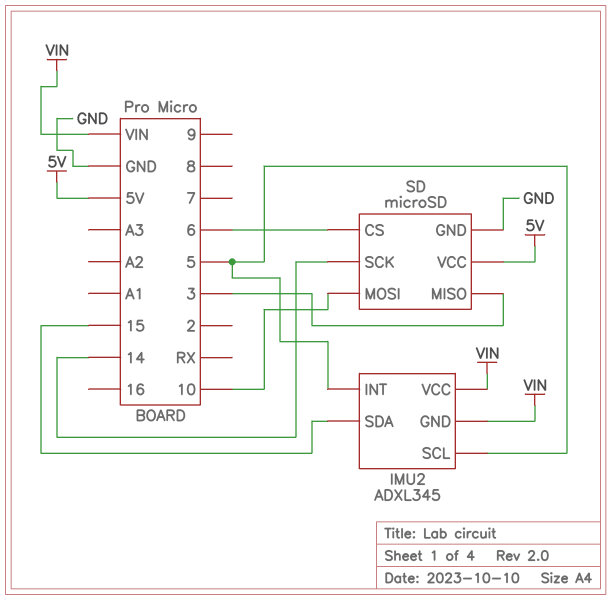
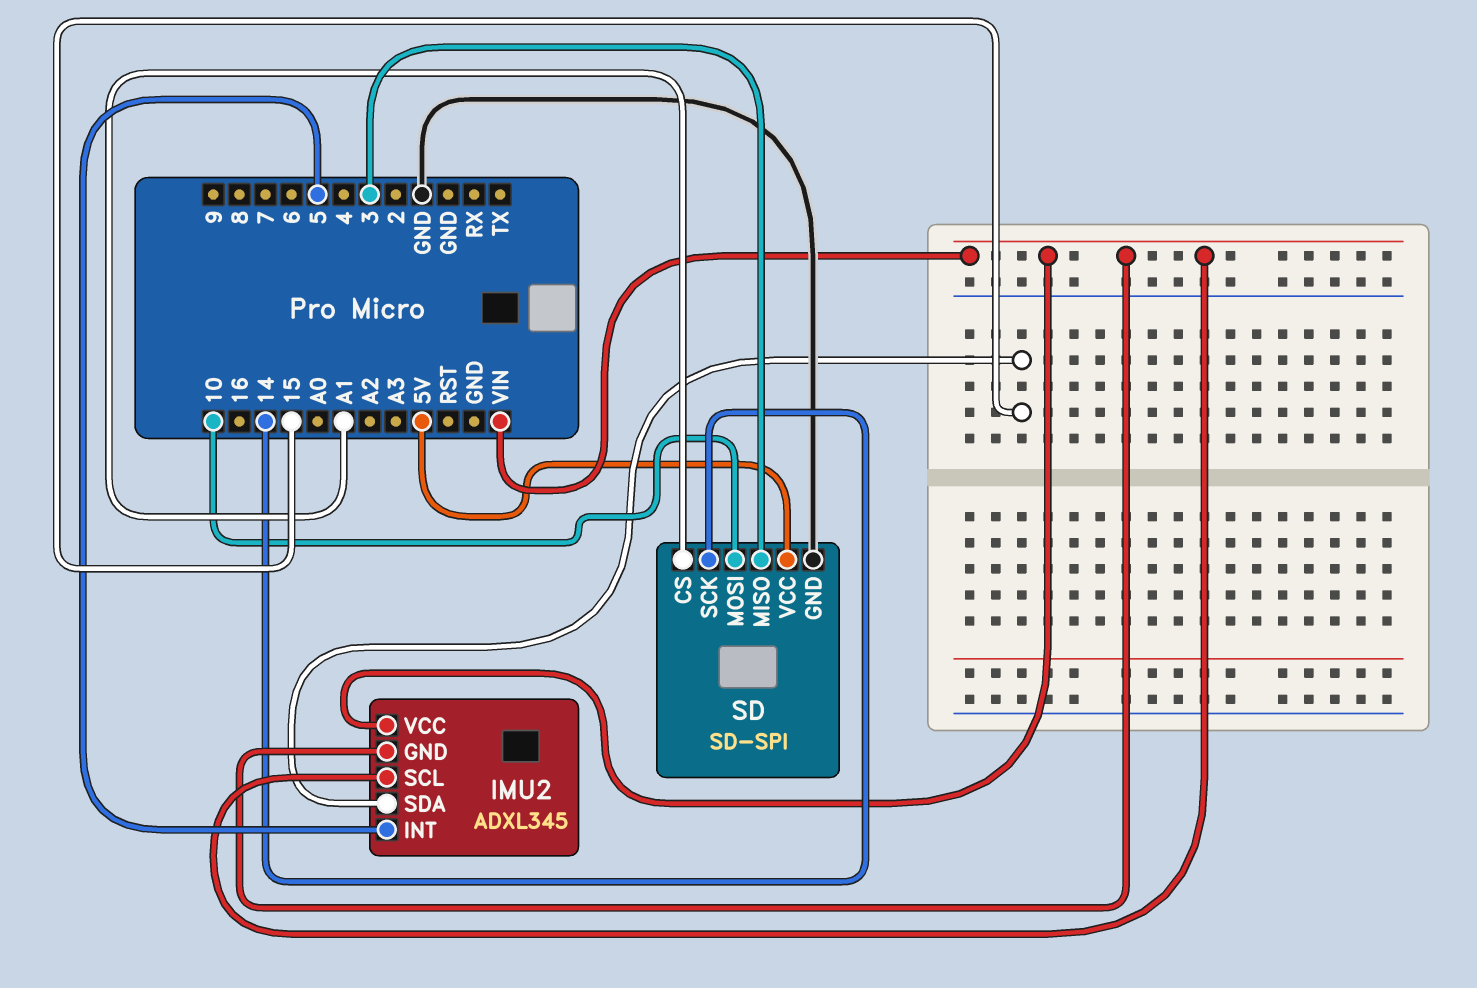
IMU2 pin SCL: 5 -> VIN
SD: microSD -> SD-SPI
SD pin CS: 6 -> A1

